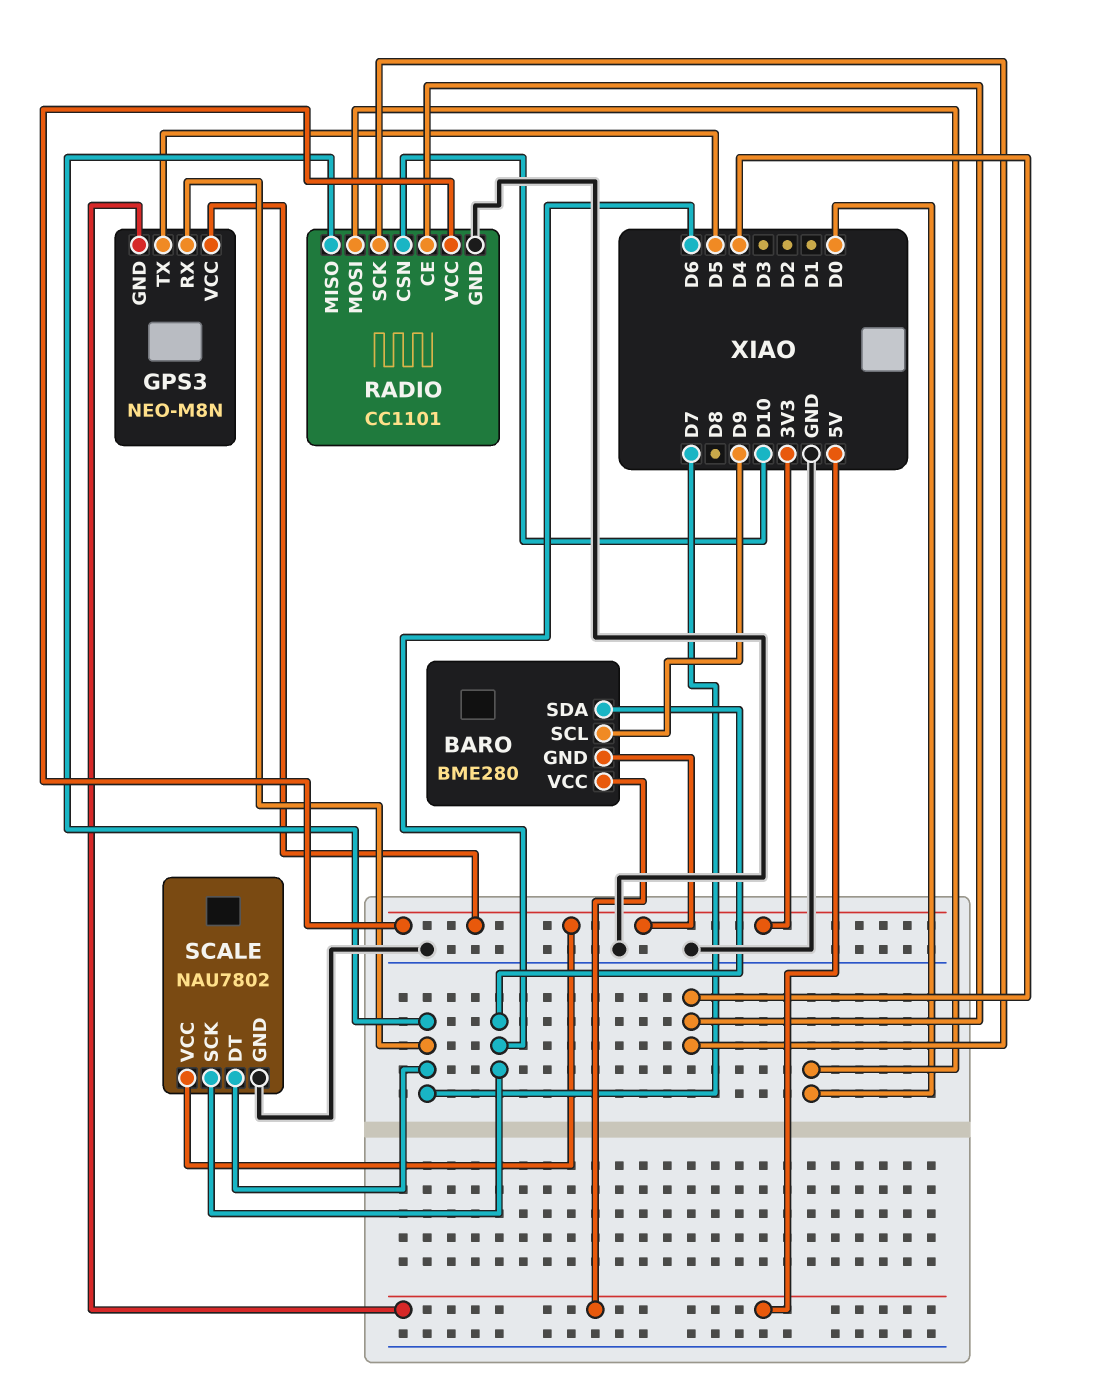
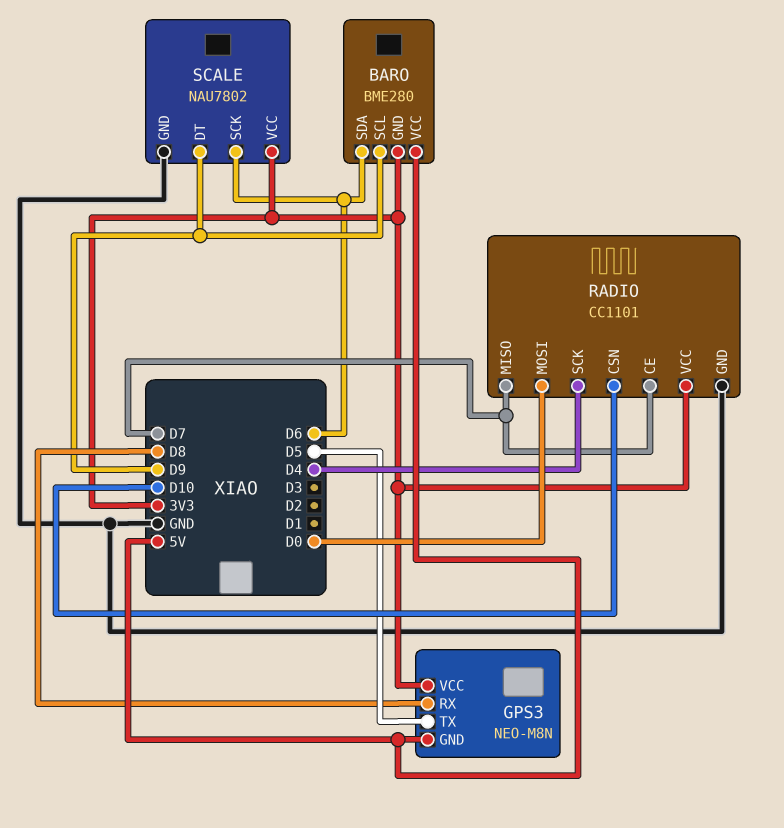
GPS3 pin RX: D7 -> D8
RADIO pin CE: D4 -> D7
SCALE pin DT: D7 -> D9

